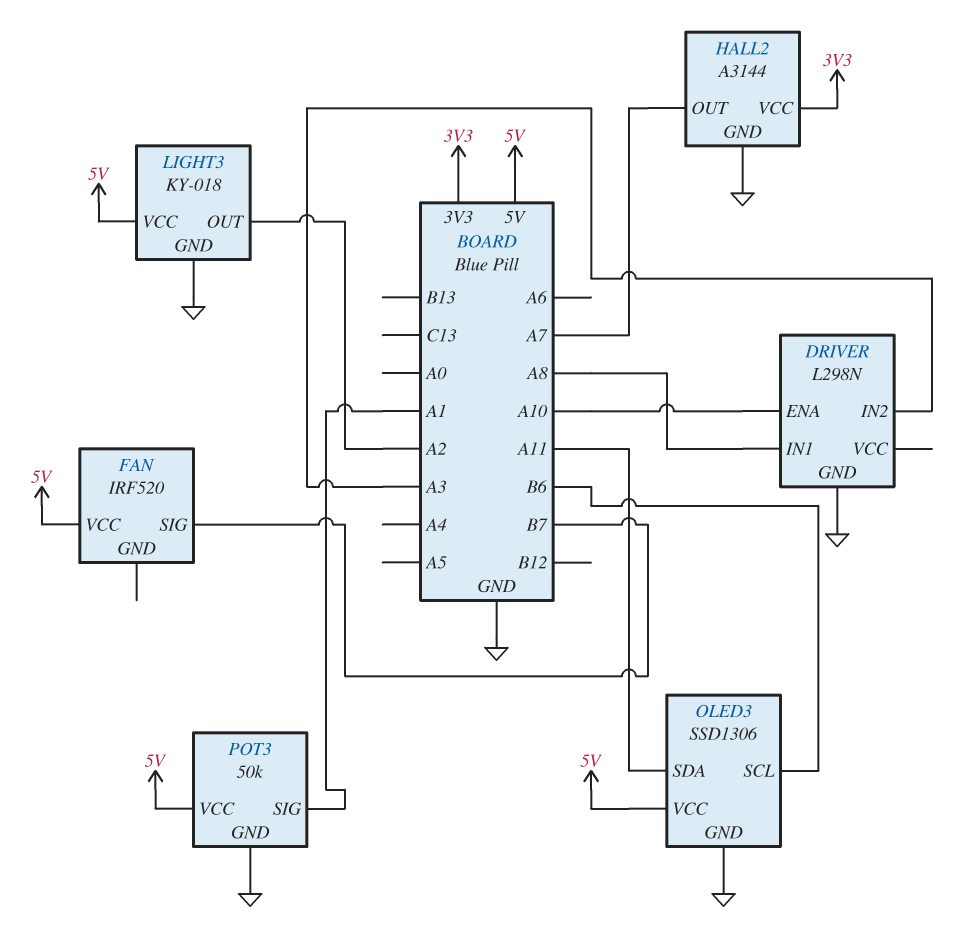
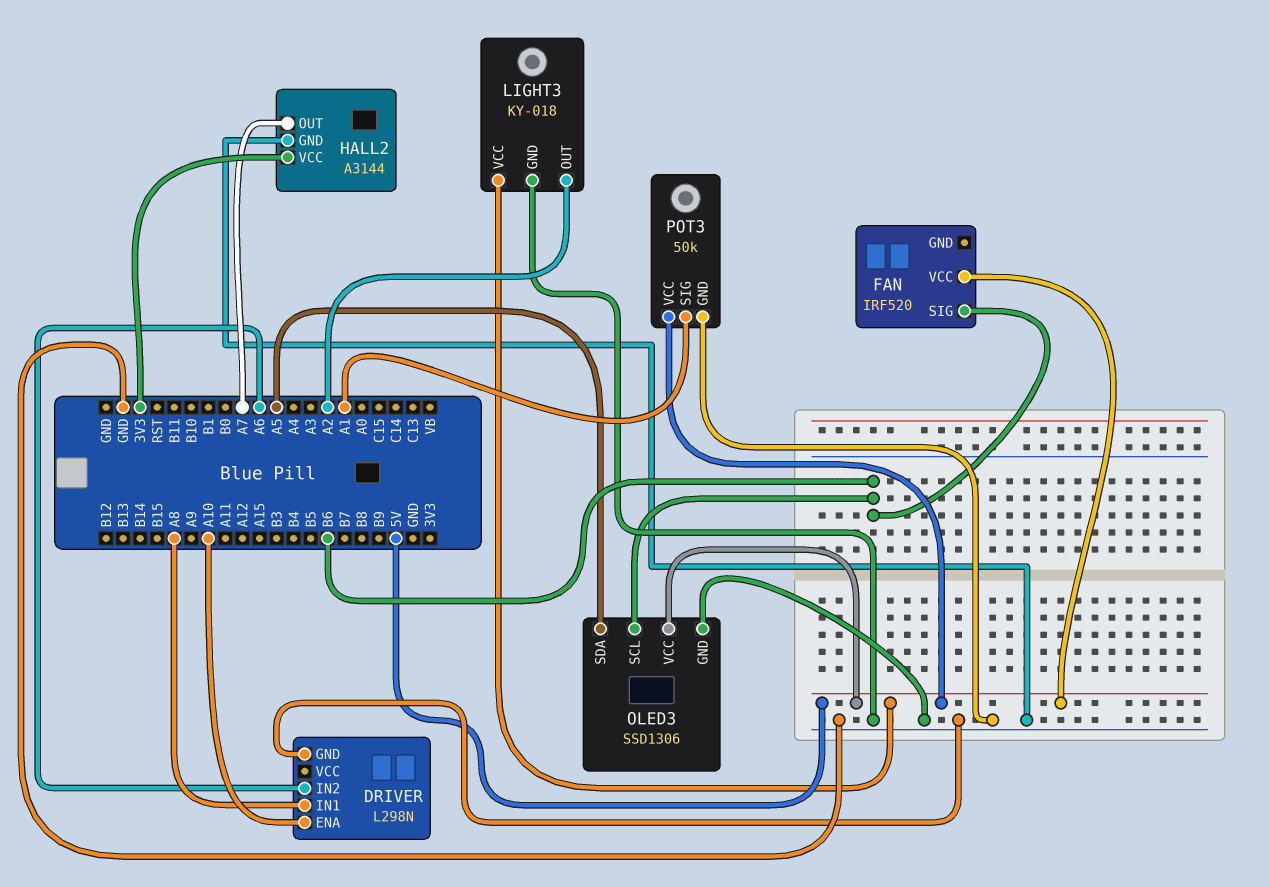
DRIVER pin IN2: A3 -> A6
FAN pin SIG: B7 -> B6
OLED3 pin SDA: A11 -> A5

